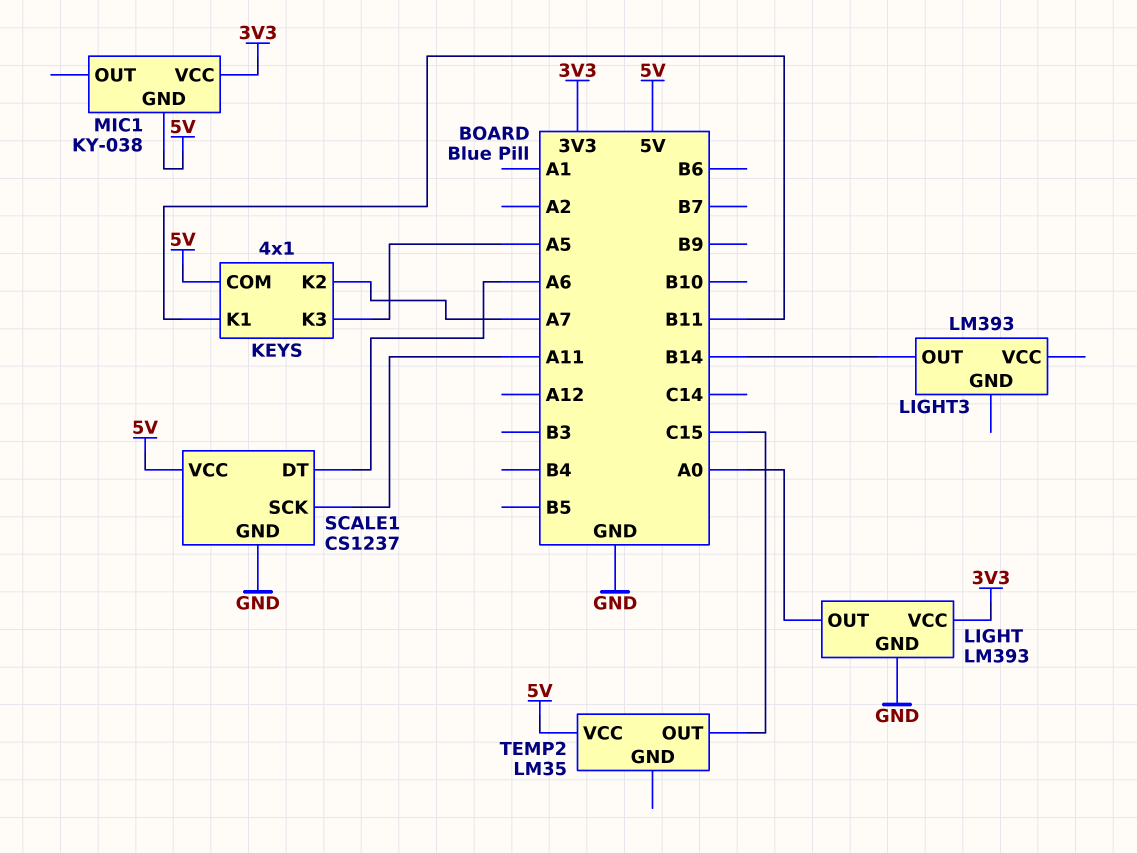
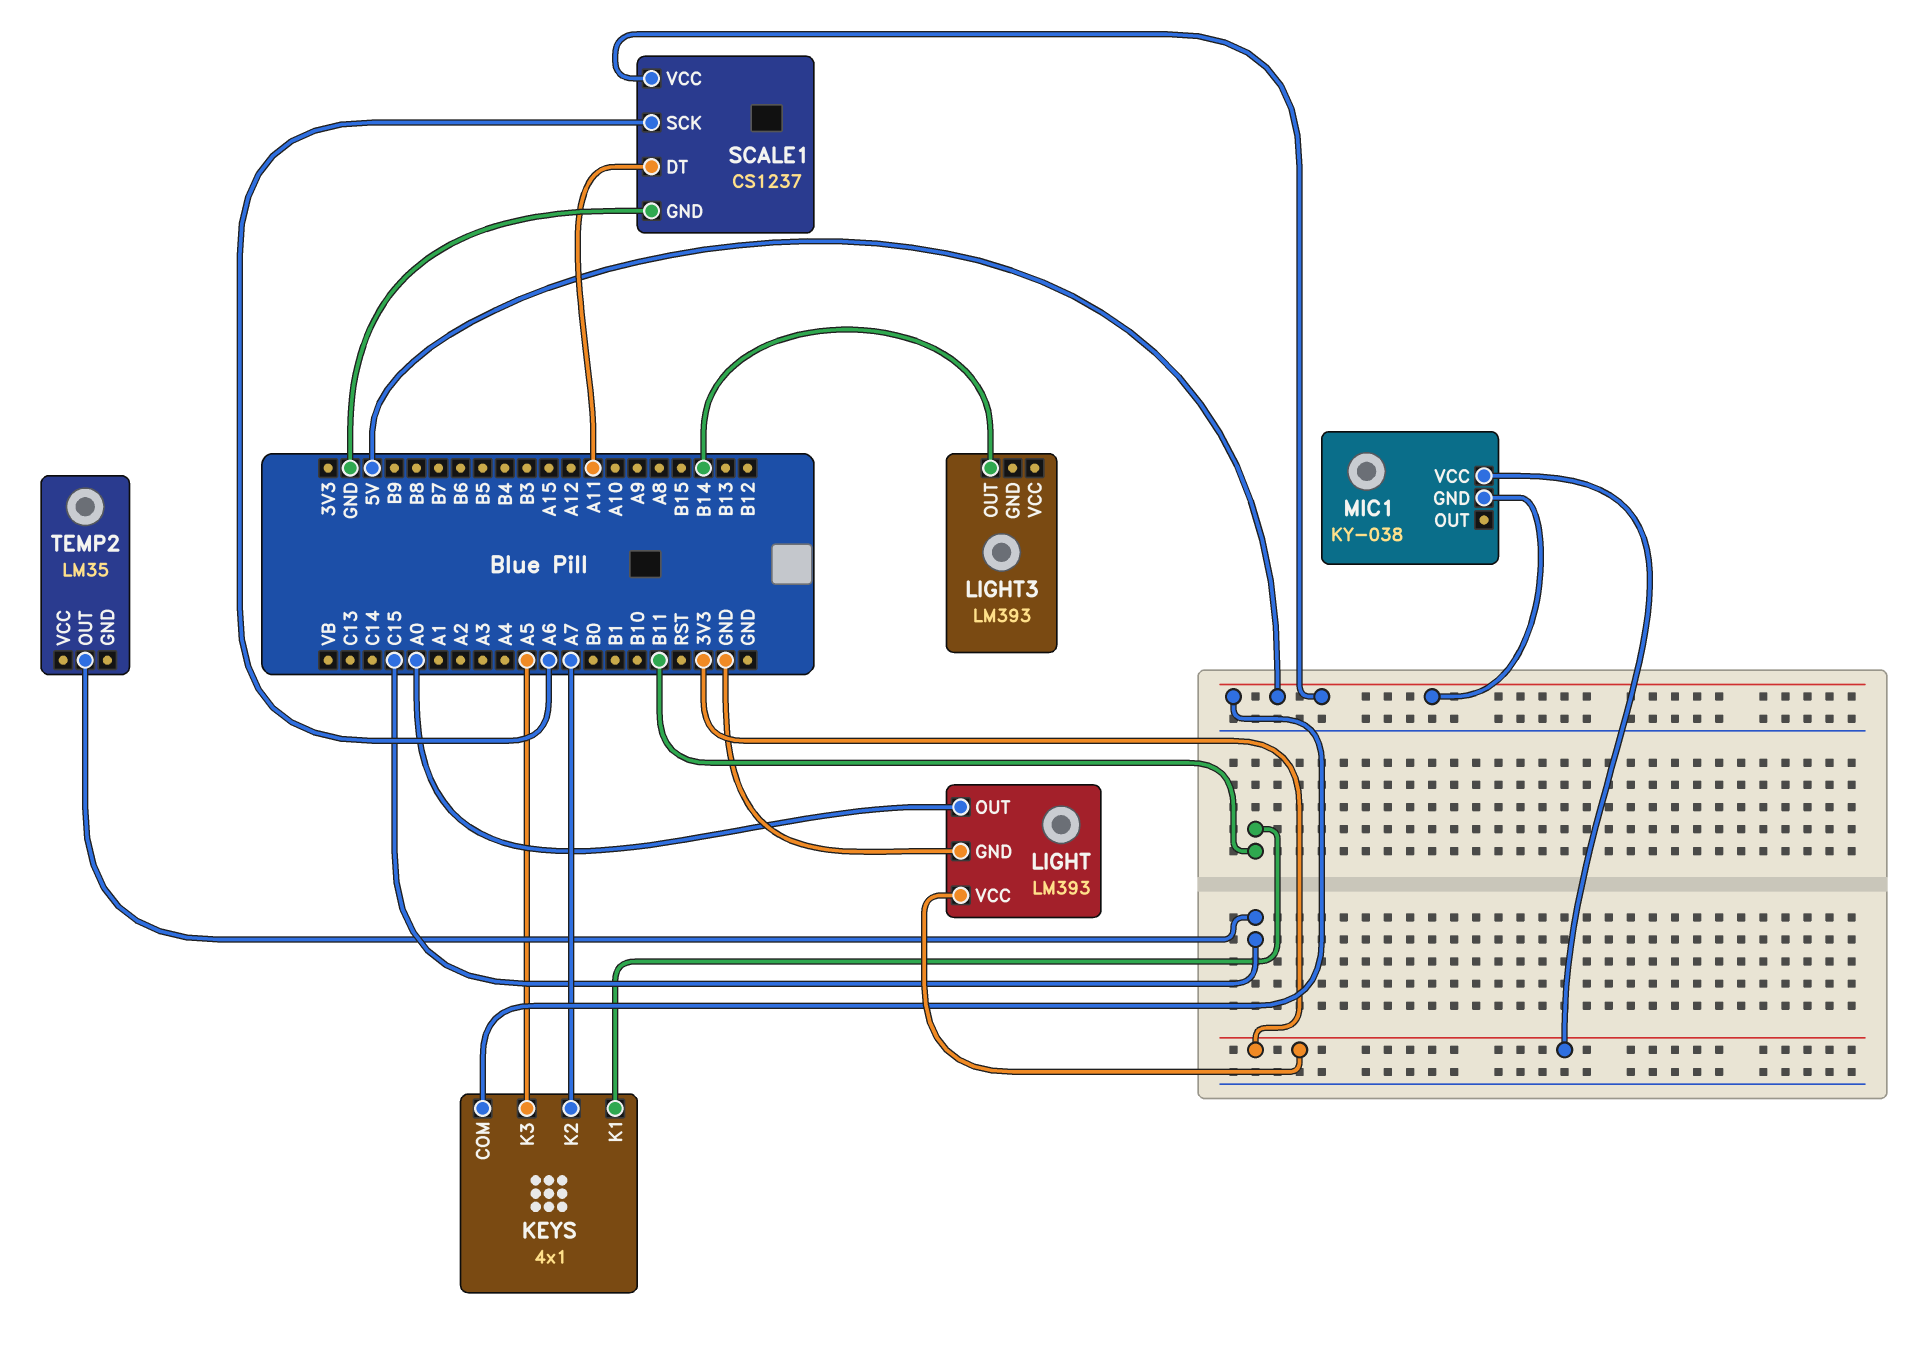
SCALE1 pin DT: A6 -> A11
SCALE1 pin SCK: A11 -> A6
TEMP2 pin VCC: 5V -> none

